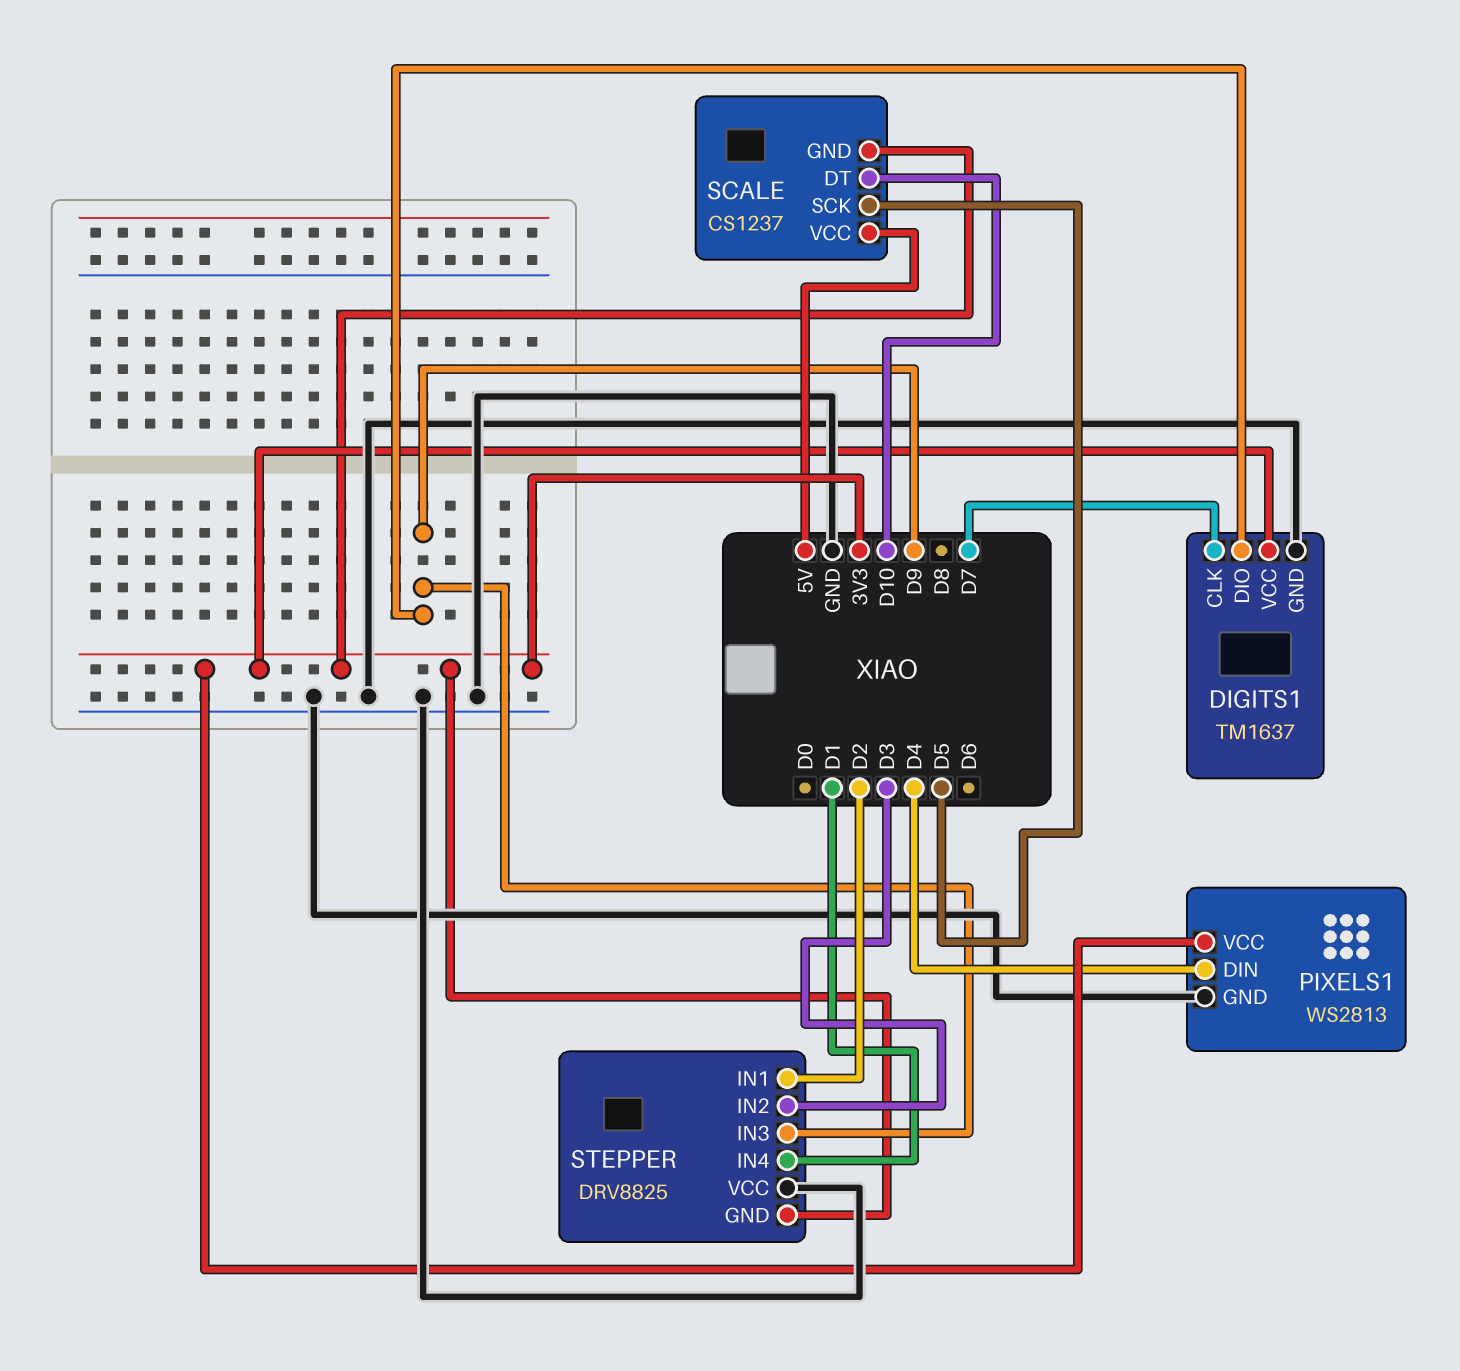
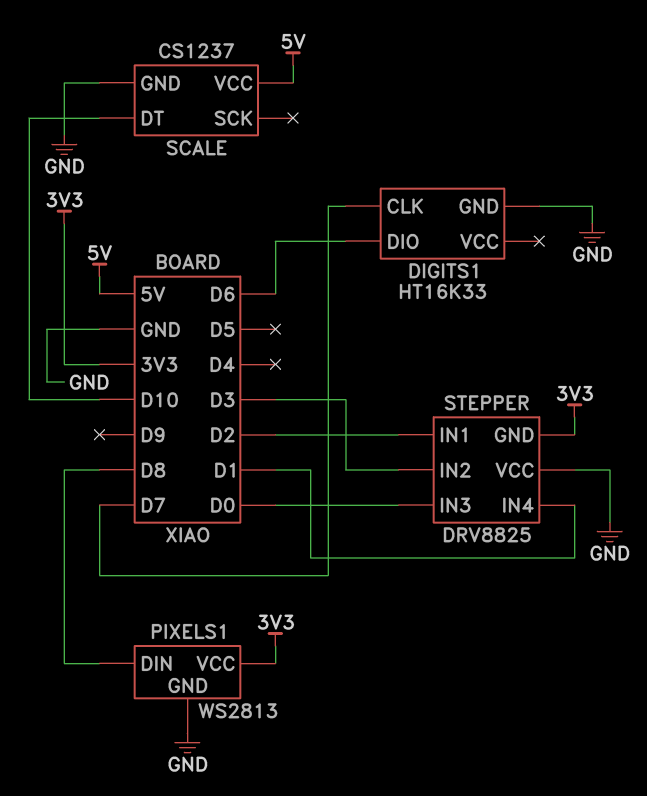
DIGITS1: TM1637 -> HT16K33
DIGITS1 pin DIO: D9 -> D6
DIGITS1 pin VCC: 3V3 -> none
PIXELS1 pin DIN: D4 -> D8
SCALE pin GND: 3V3 -> GND
SCALE pin SCK: D5 -> none
STEPPER pin IN3: D9 -> D0

